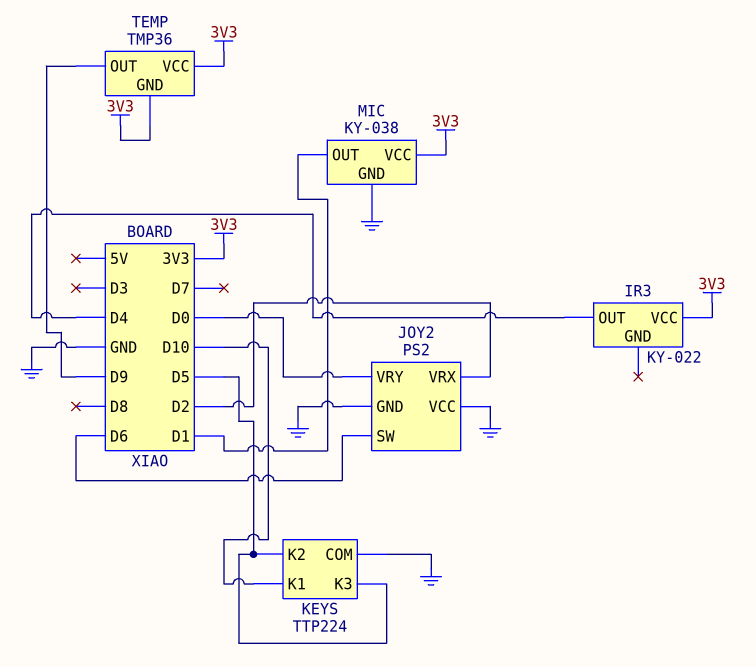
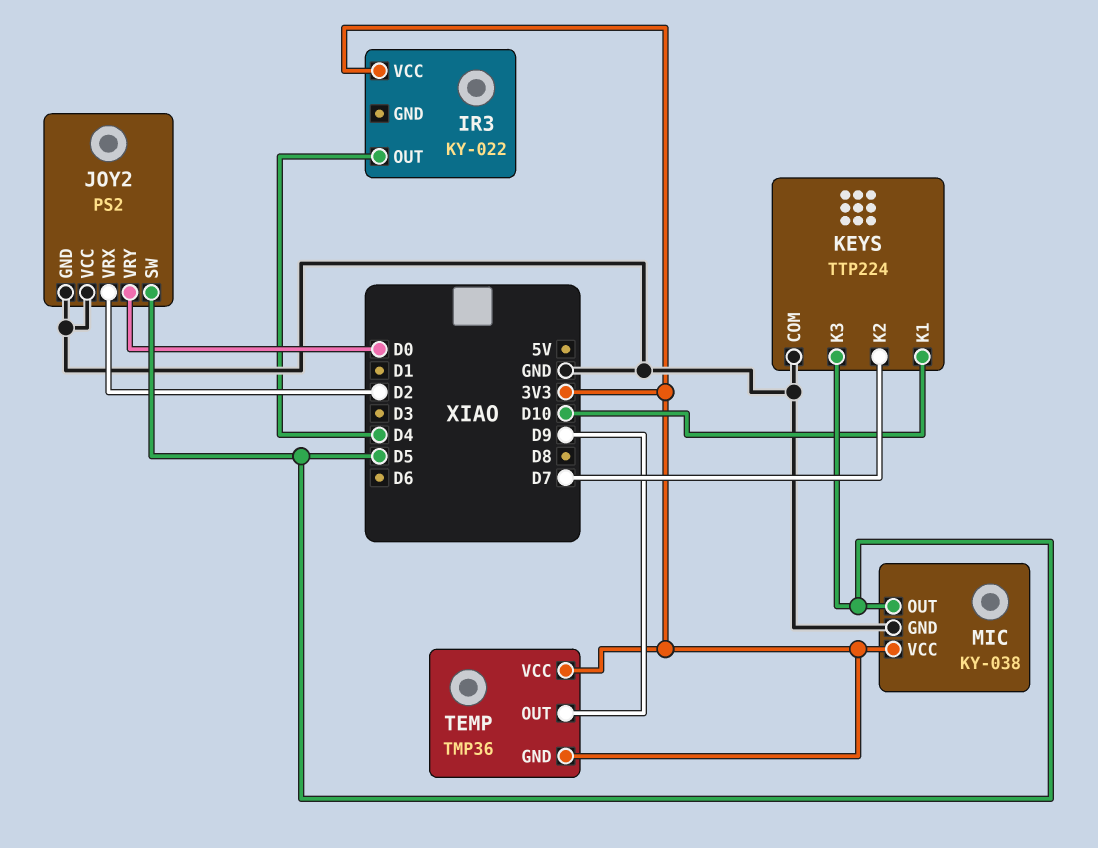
JOY2 pin SW: D6 -> D5
KEYS pin K2: D5 -> D7
MIC pin OUT: D1 -> D5

